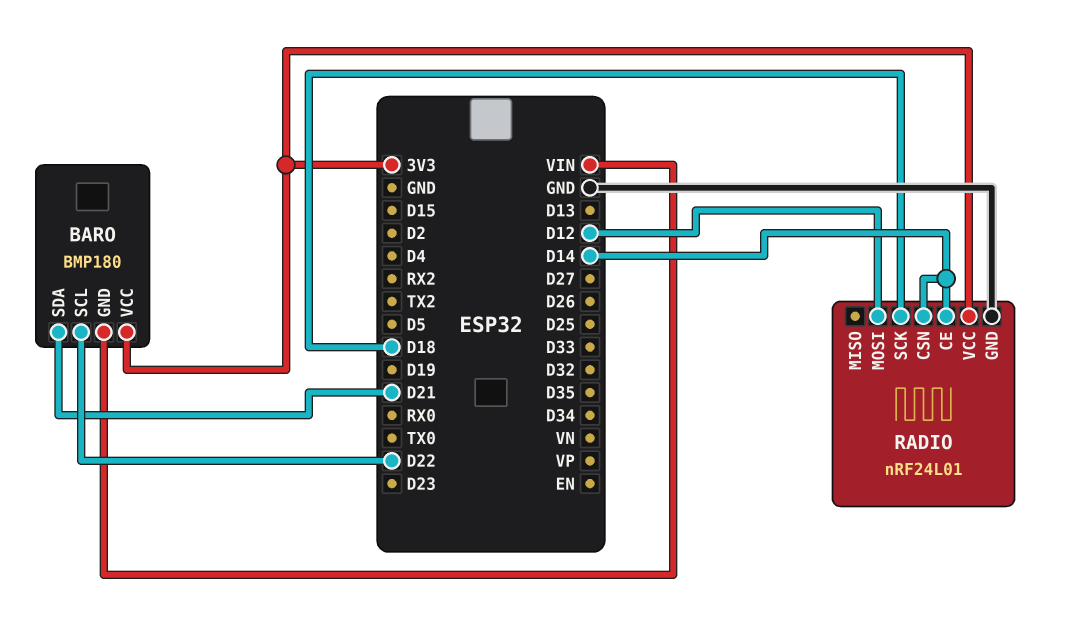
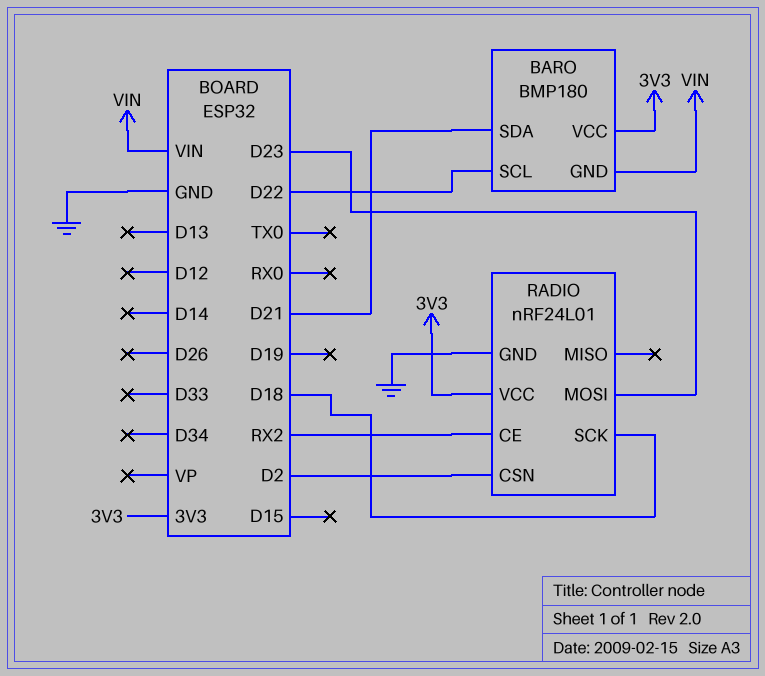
RADIO pin CE: D14 -> RX2
RADIO pin CSN: D14 -> D2
RADIO pin MOSI: D12 -> D23

